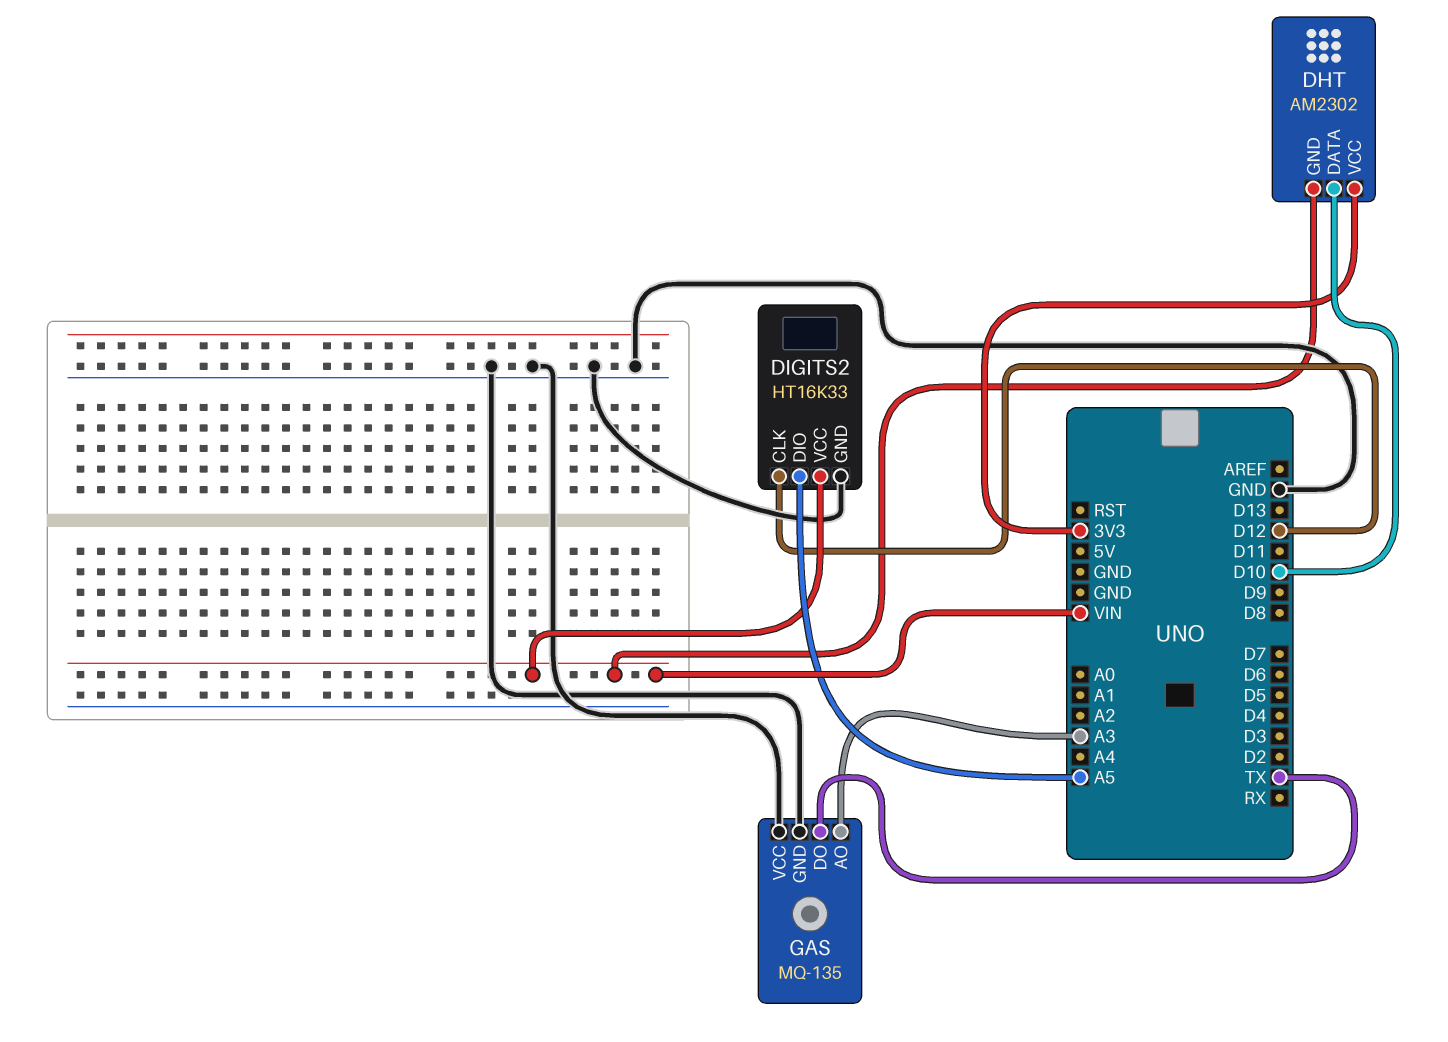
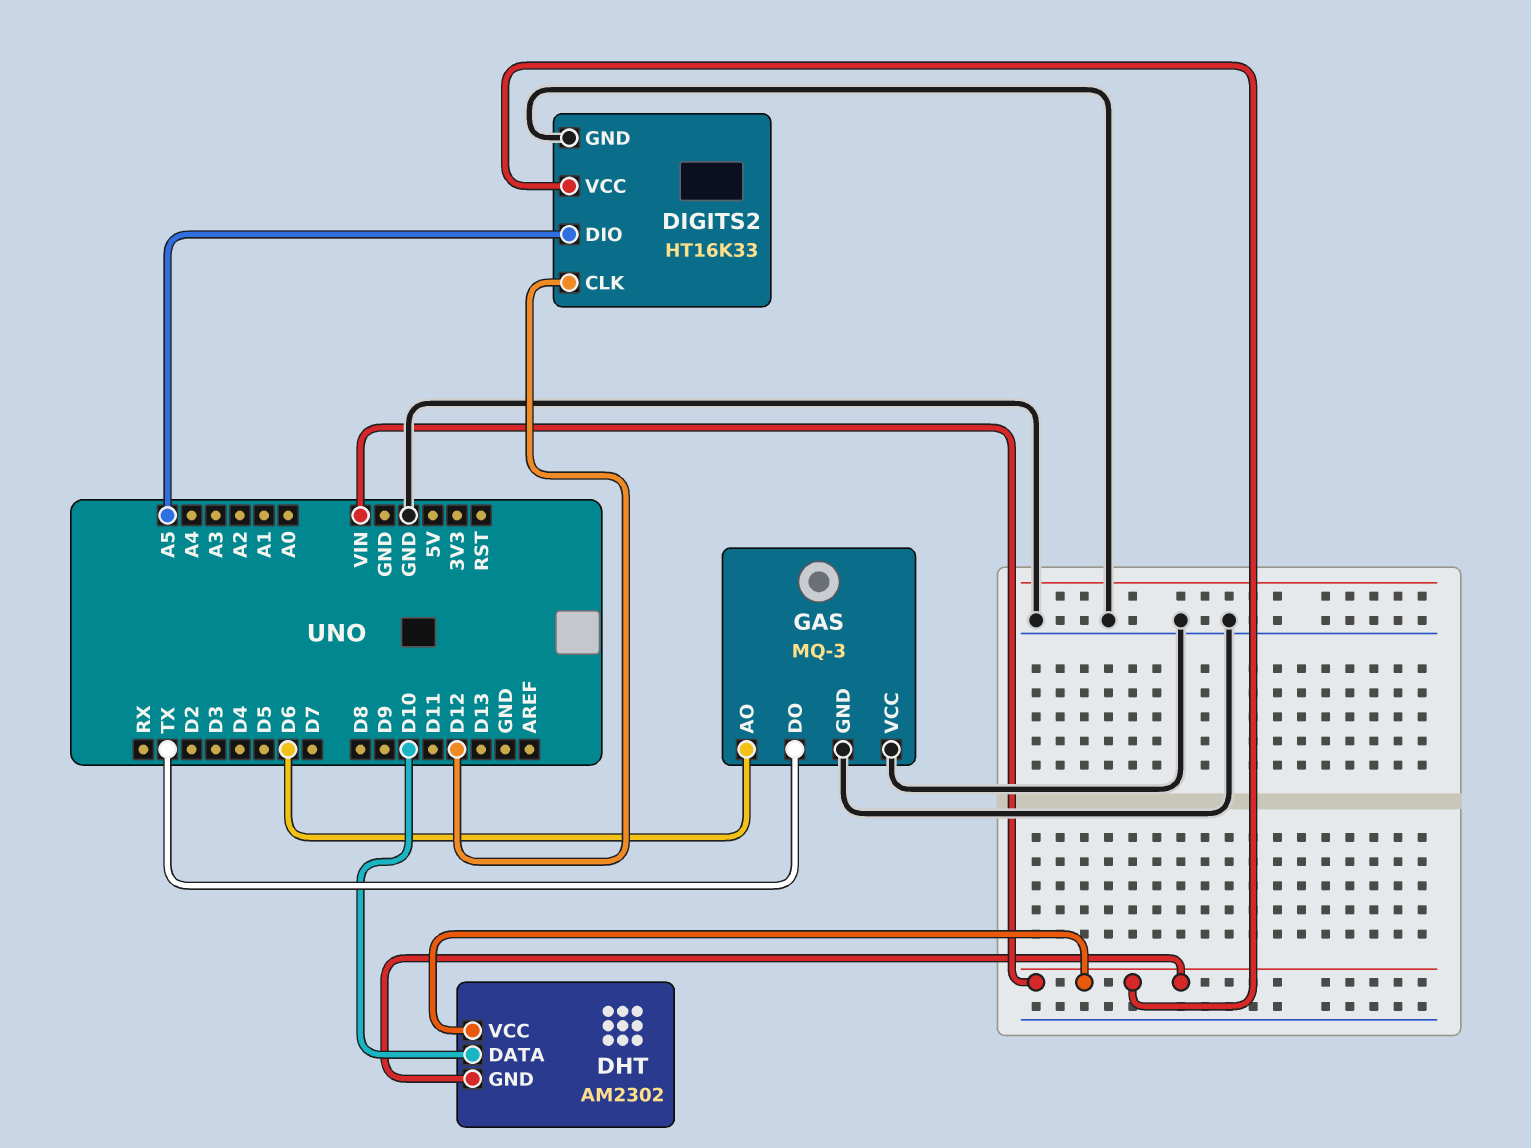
DHT pin VCC: 3V3 -> VIN
GAS: MQ-135 -> MQ-3
GAS pin AO: A3 -> D6

